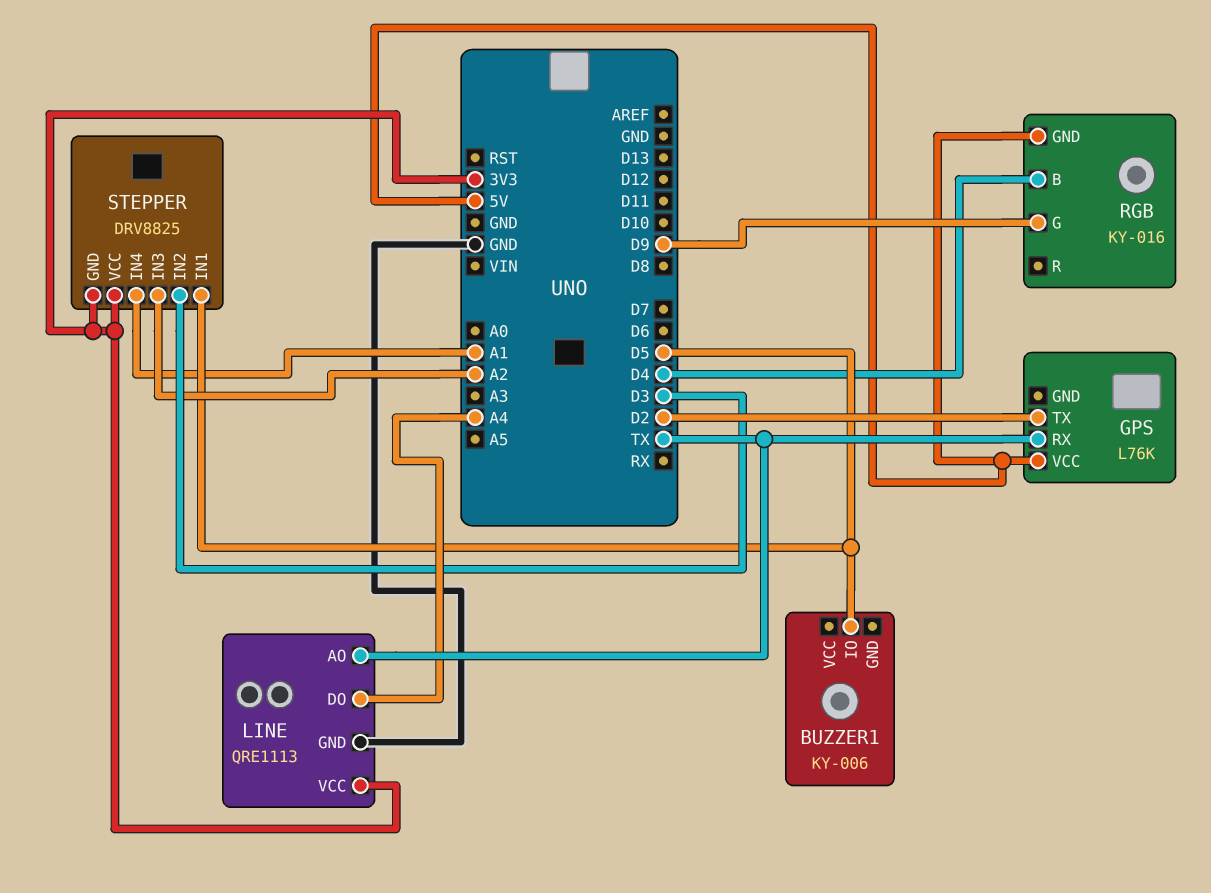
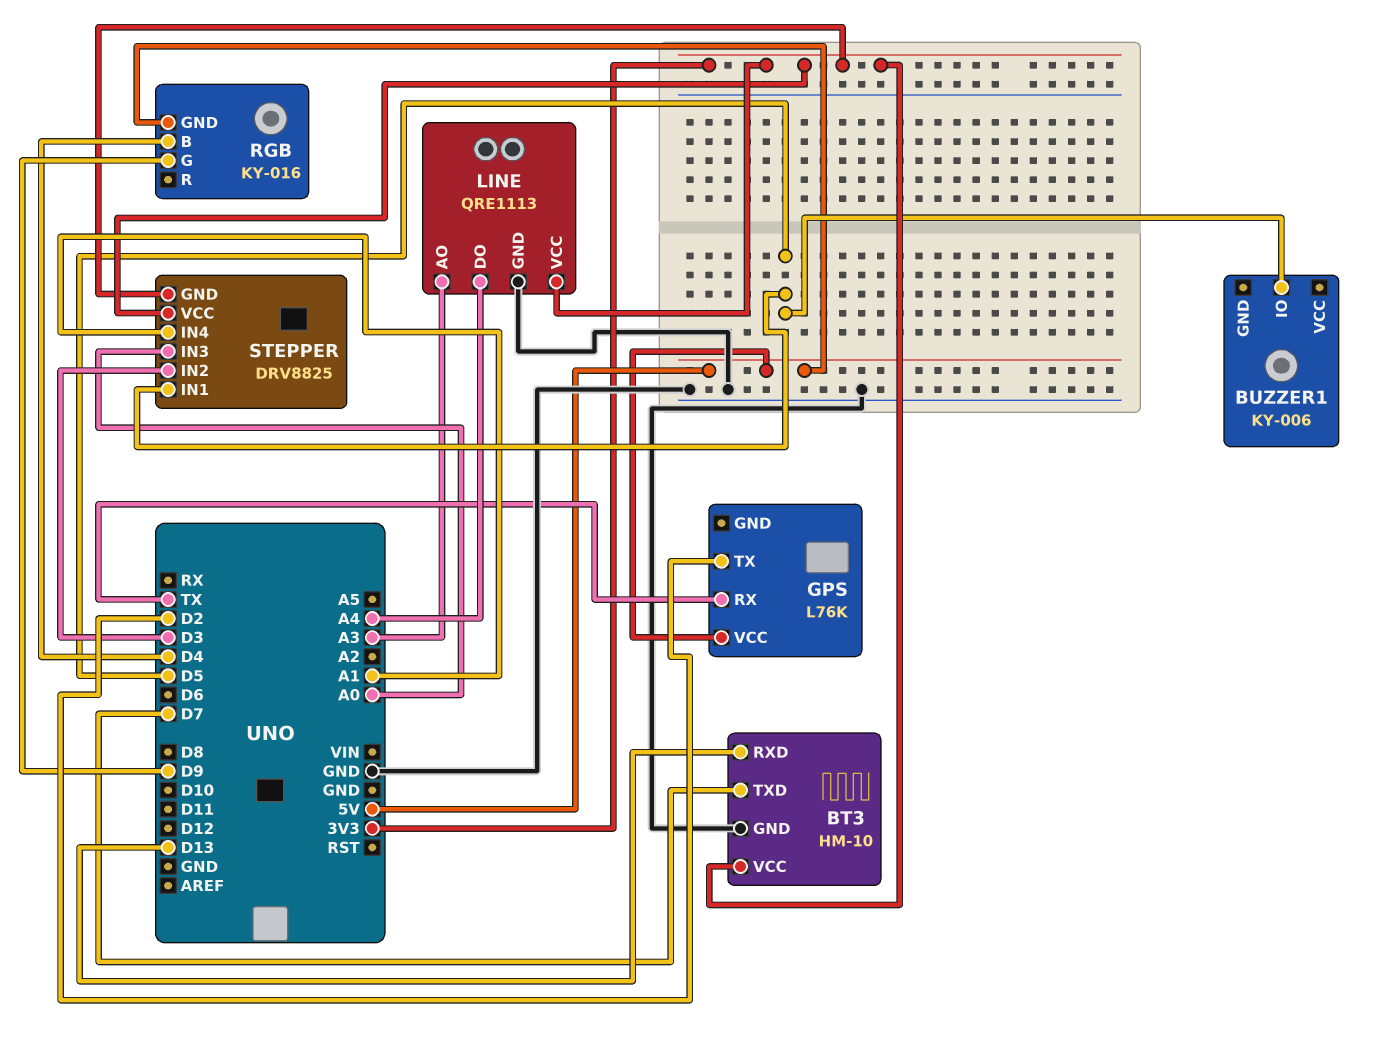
BT3: none -> HM-10
BT3 pin GND: none -> GND
BT3 pin RXD: none -> D13
BT3 pin TXD: none -> D7
BT3 pin VCC: none -> 3V3
LINE pin AO: TX -> A3
STEPPER pin IN3: A2 -> A0

